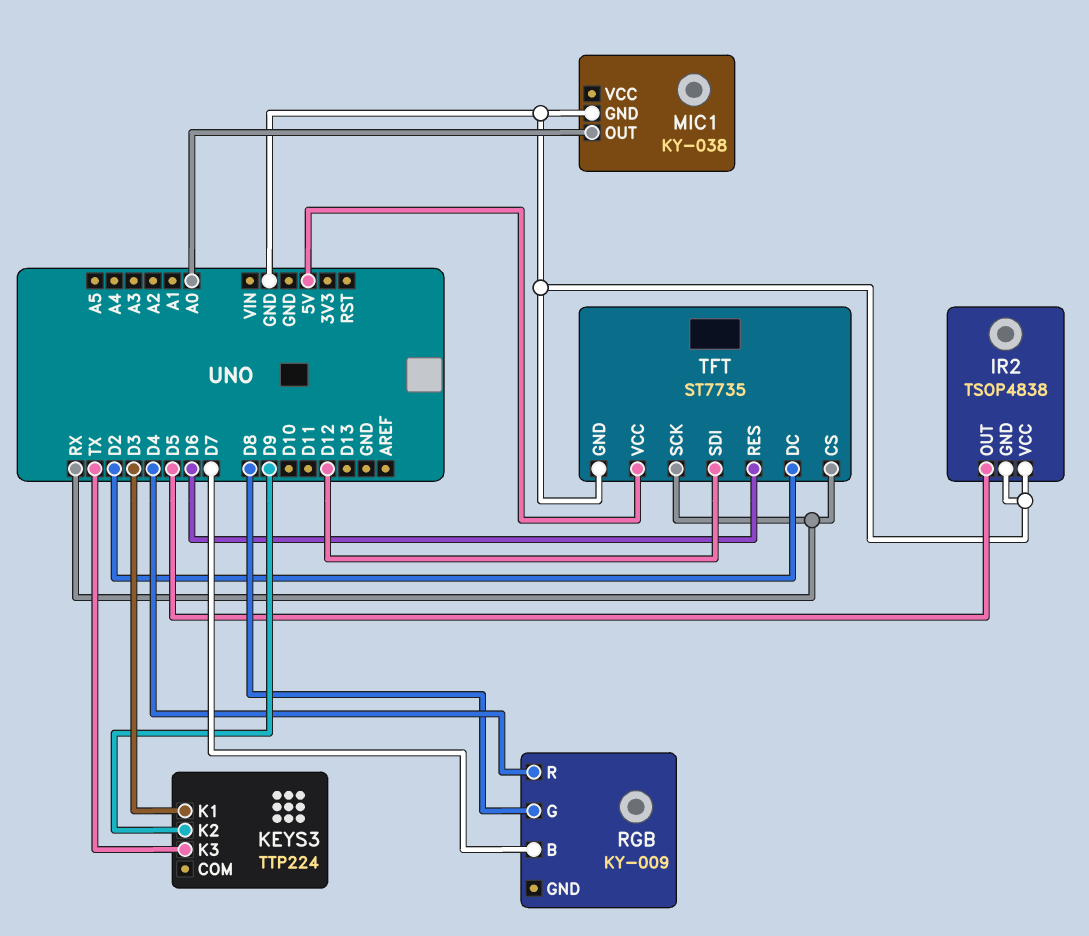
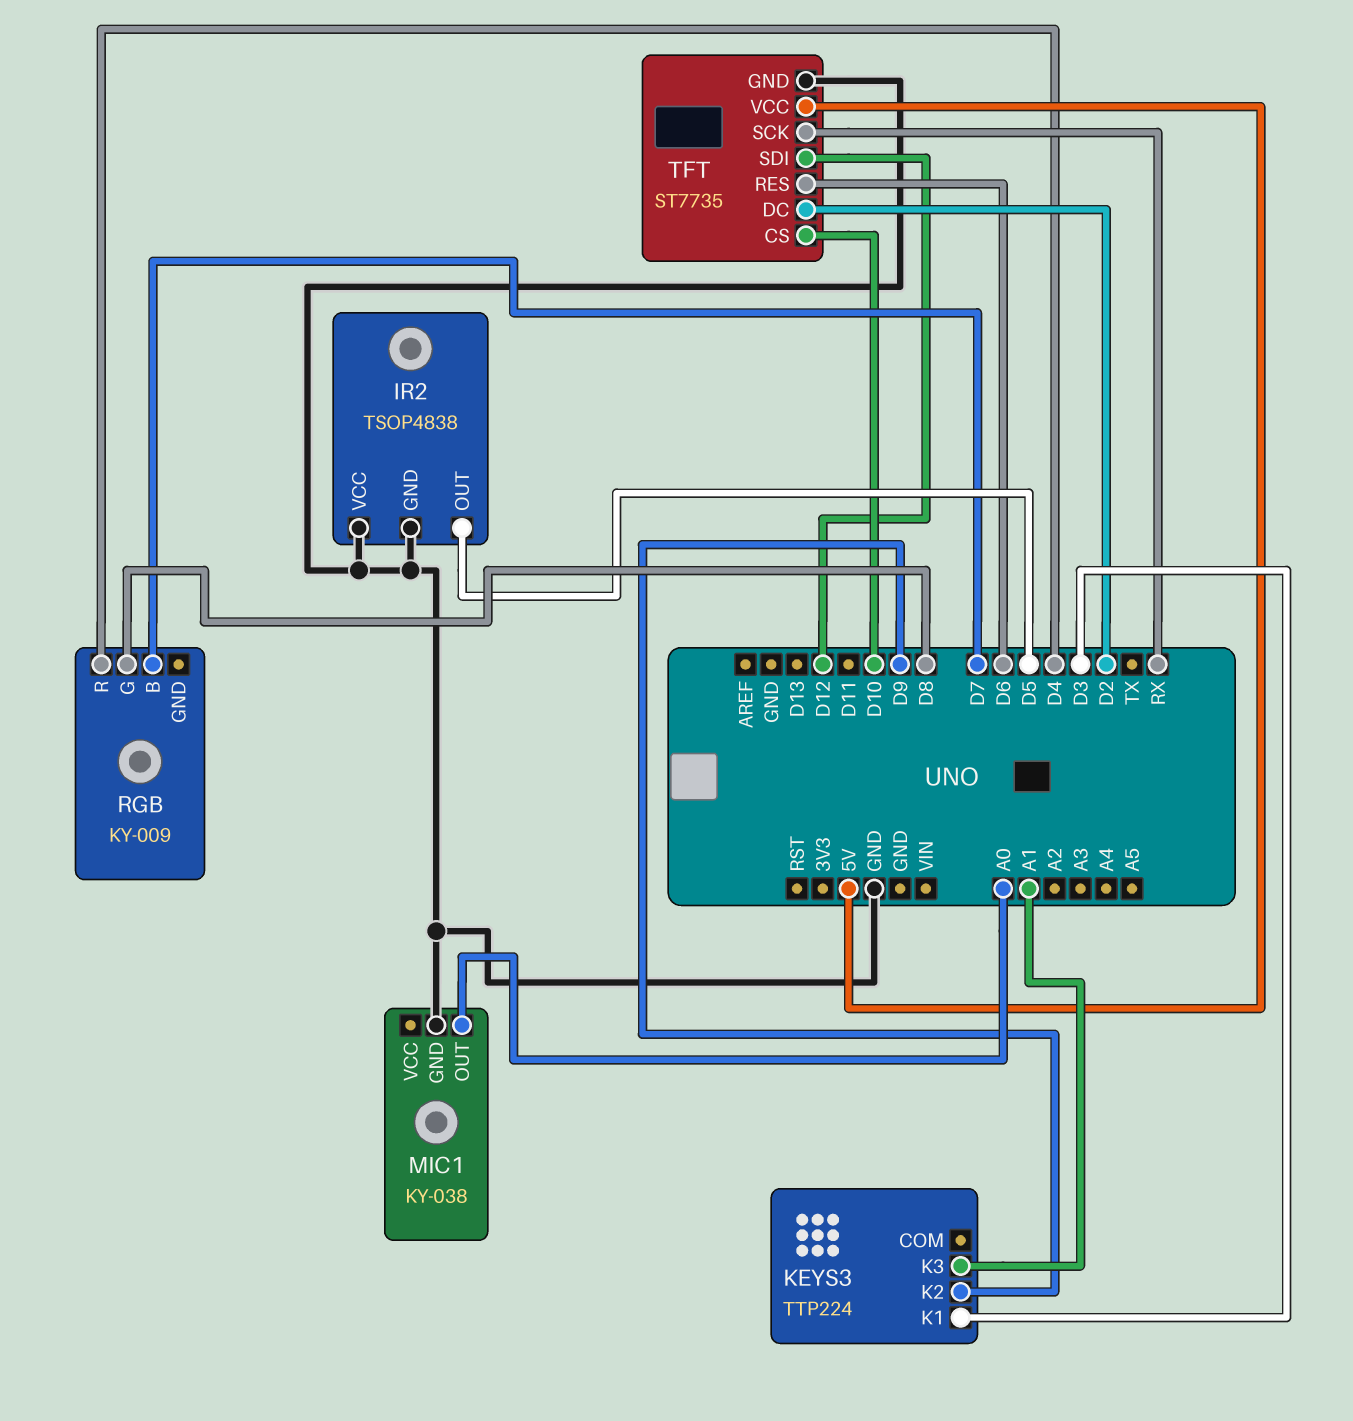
KEYS3 pin K3: TX -> A1
TFT pin CS: RX -> D10

